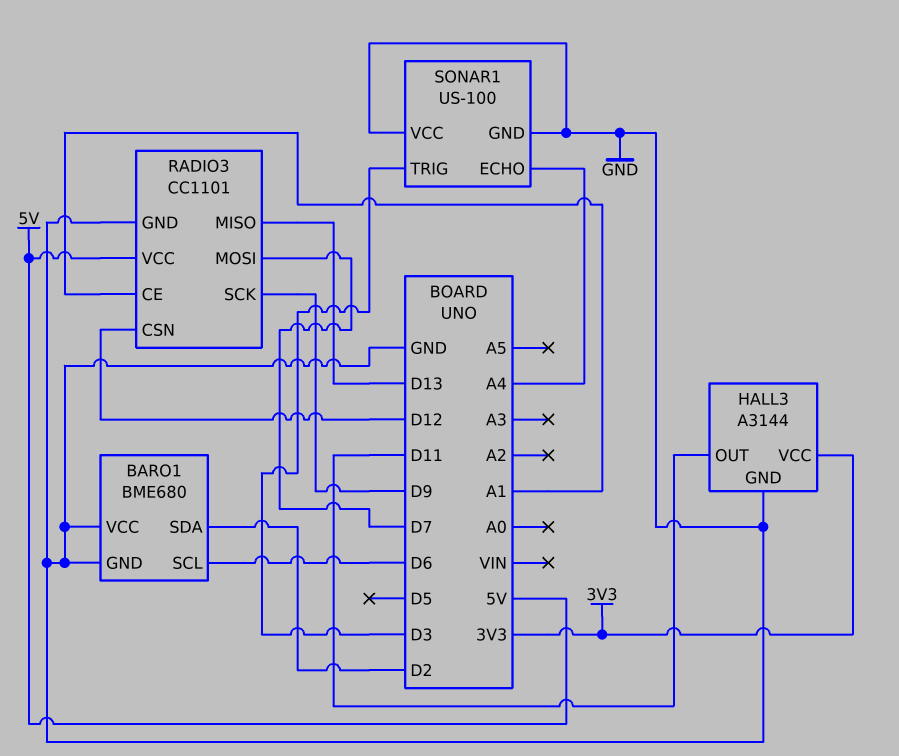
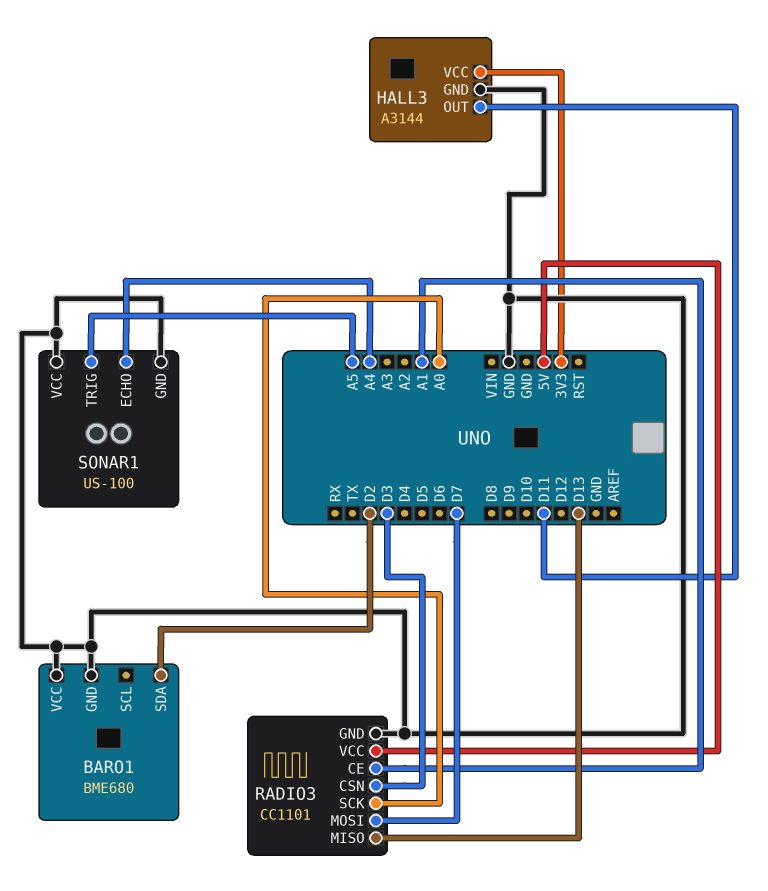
BARO1 pin SCL: D6 -> none
RADIO3 pin CSN: D12 -> D3
RADIO3 pin SCK: D9 -> A0
SONAR1 pin TRIG: D3 -> A5

